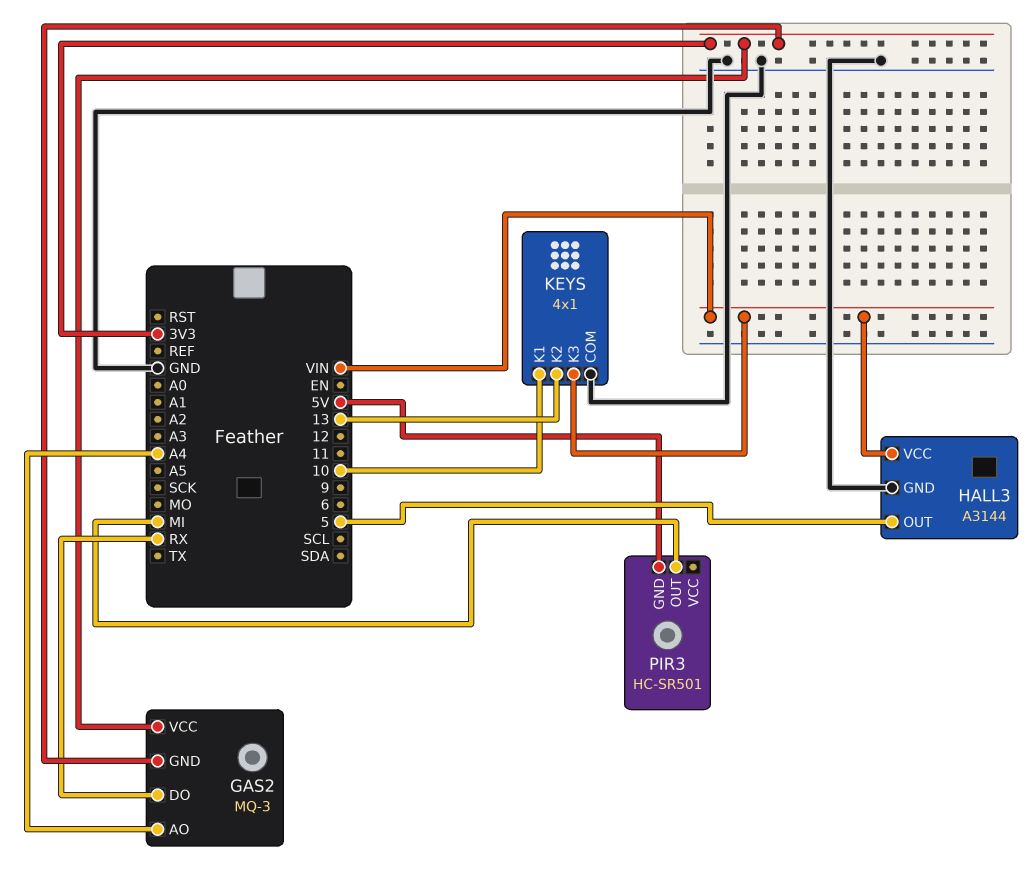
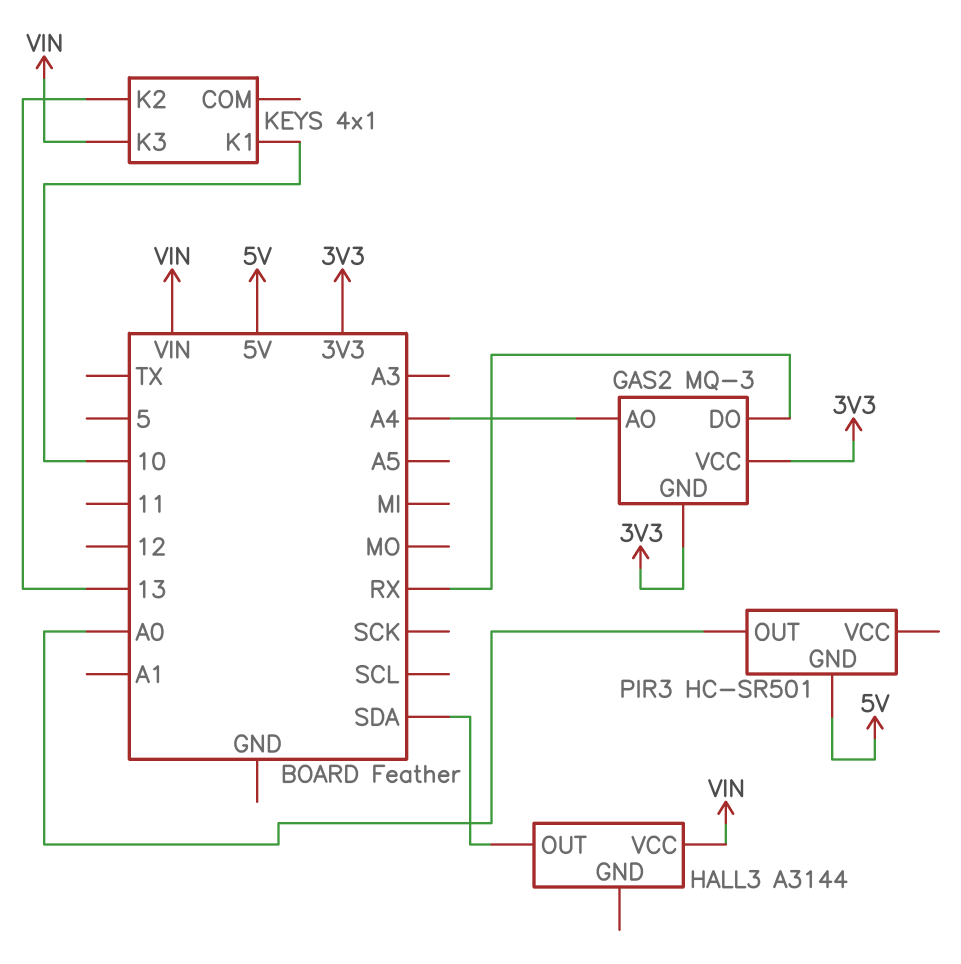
HALL3 pin GND: GND -> none
HALL3 pin OUT: 5 -> SDA
KEYS pin COM: GND -> none
PIR3 pin OUT: MI -> A0

